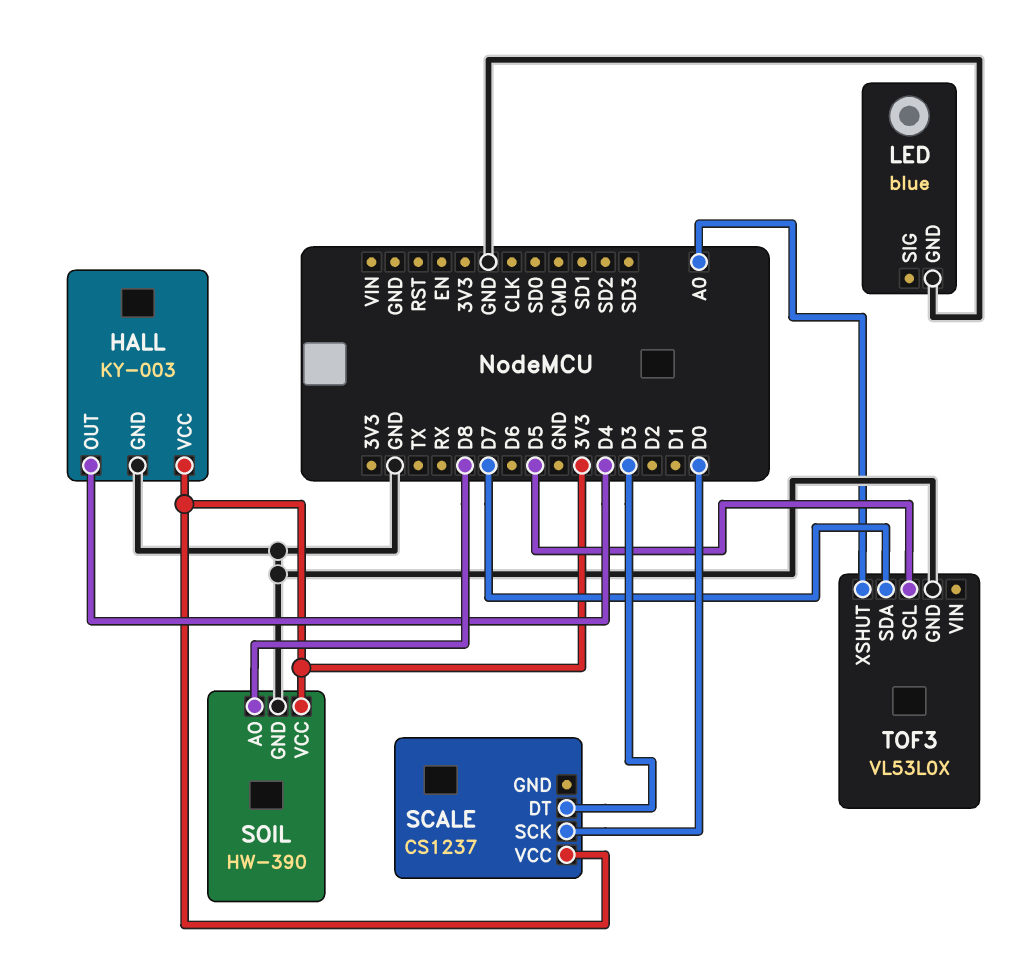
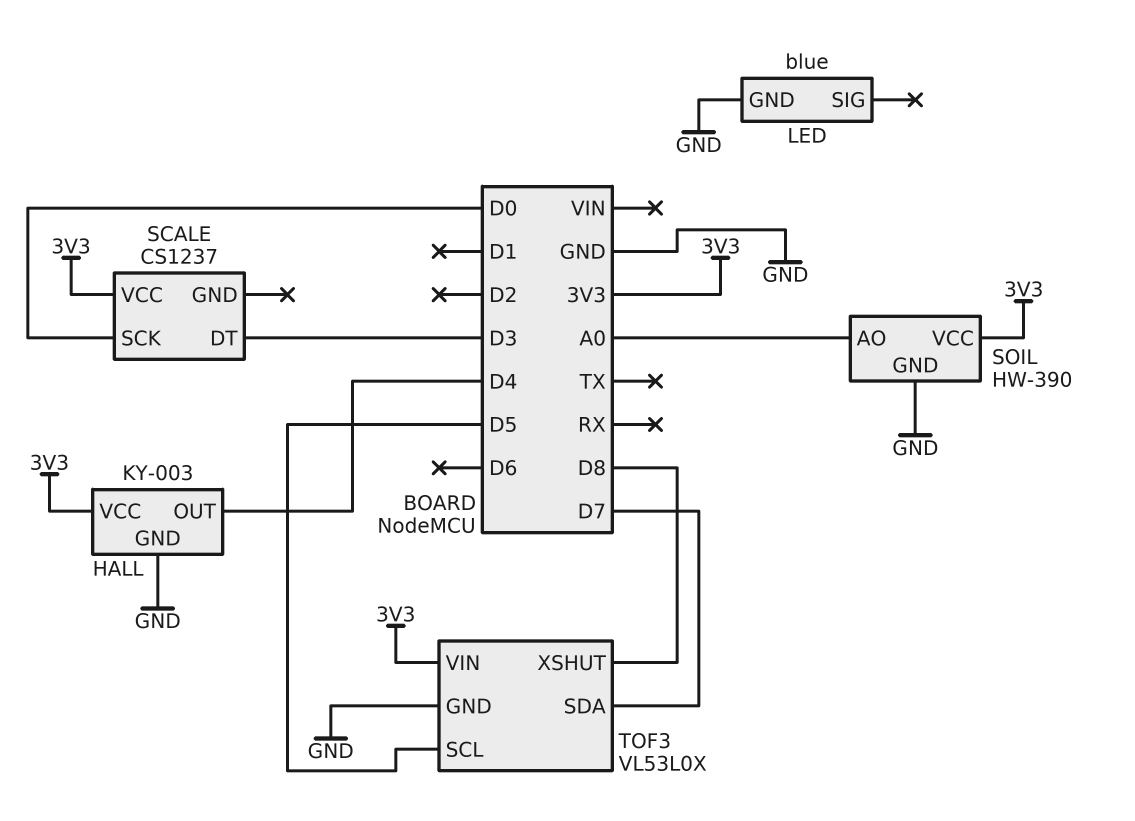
SOIL pin AO: D8 -> A0
TOF3 pin VIN: none -> 3V3
TOF3 pin XSHUT: A0 -> D8

